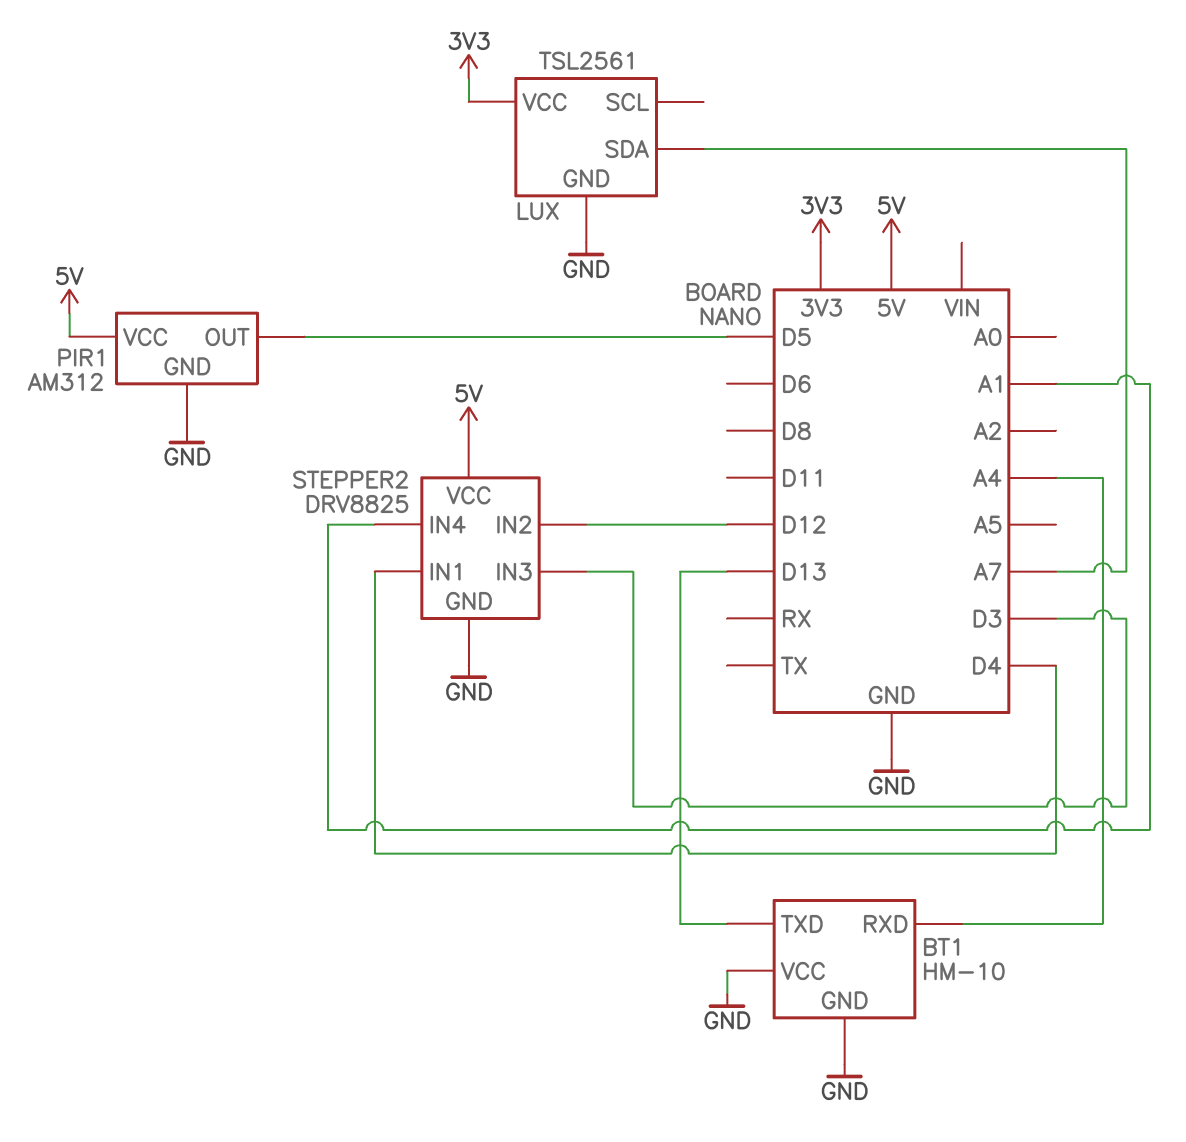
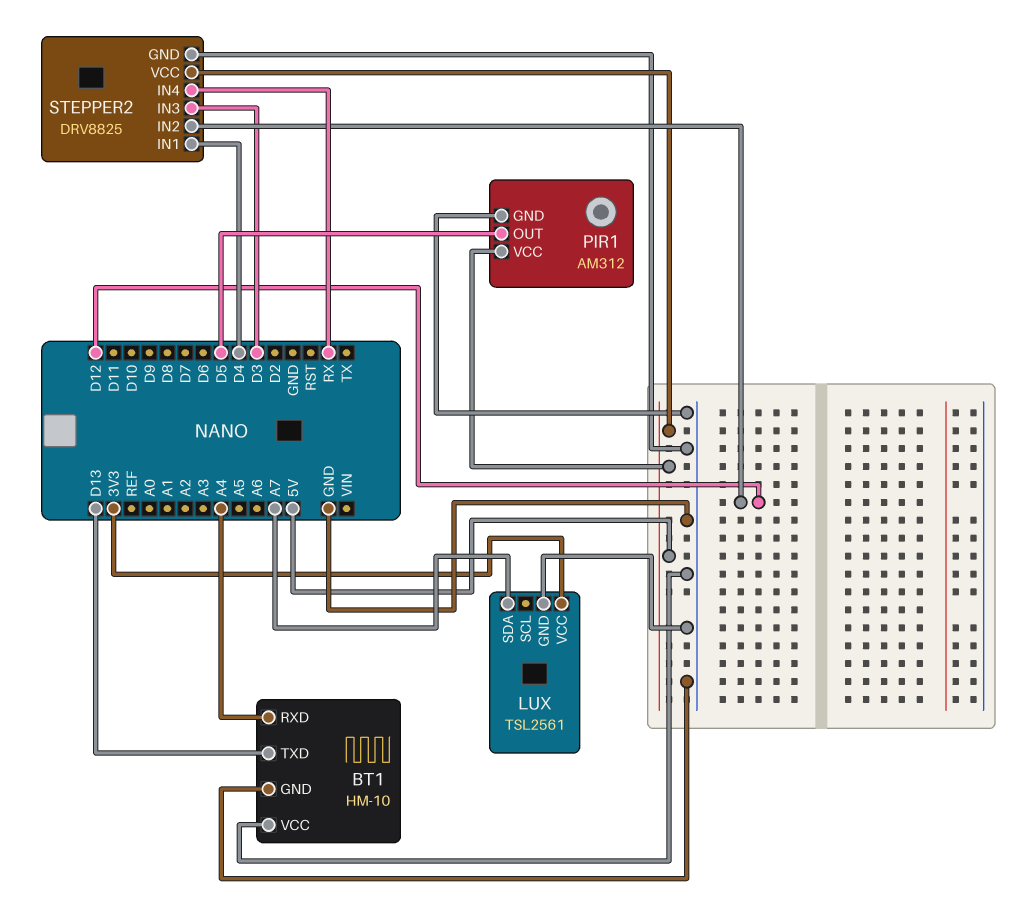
STEPPER2 pin IN4: A1 -> RX

